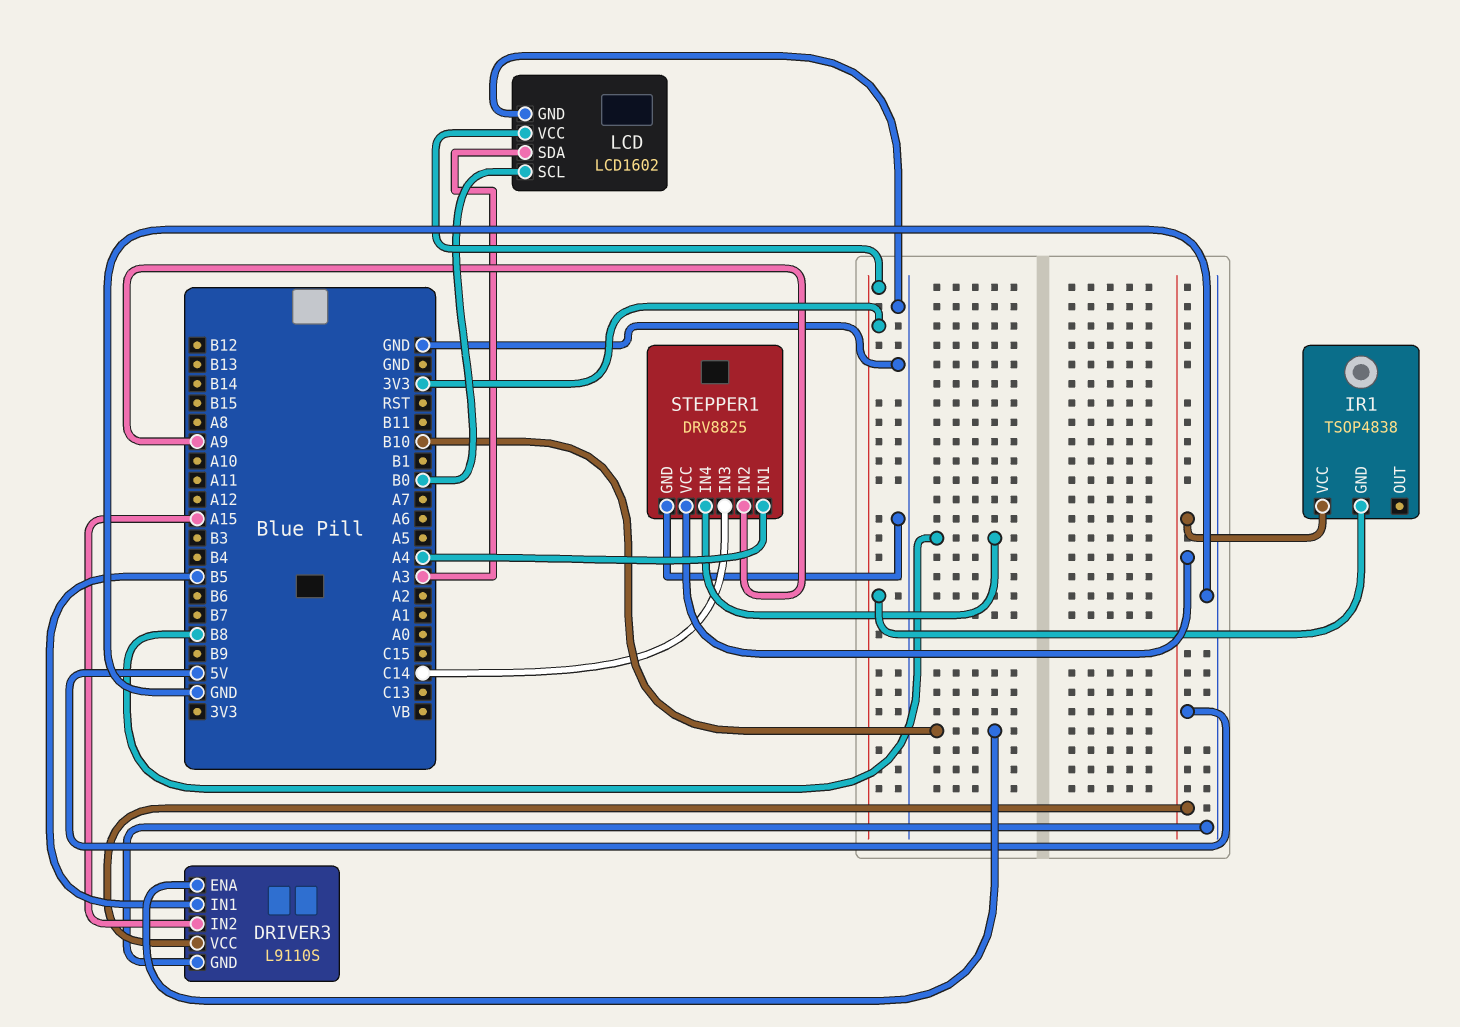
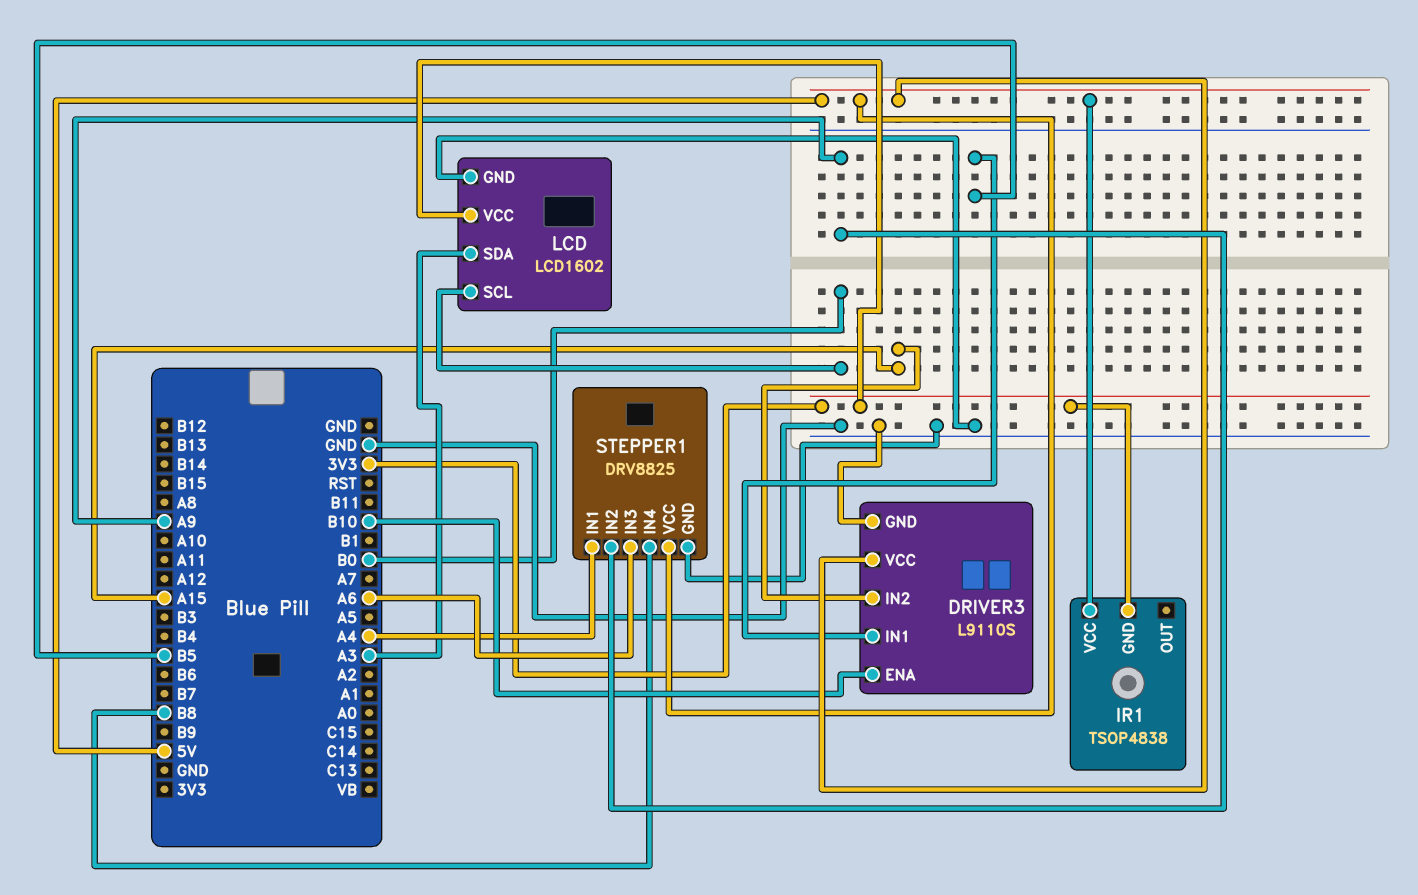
STEPPER1 pin IN3: C14 -> A6

